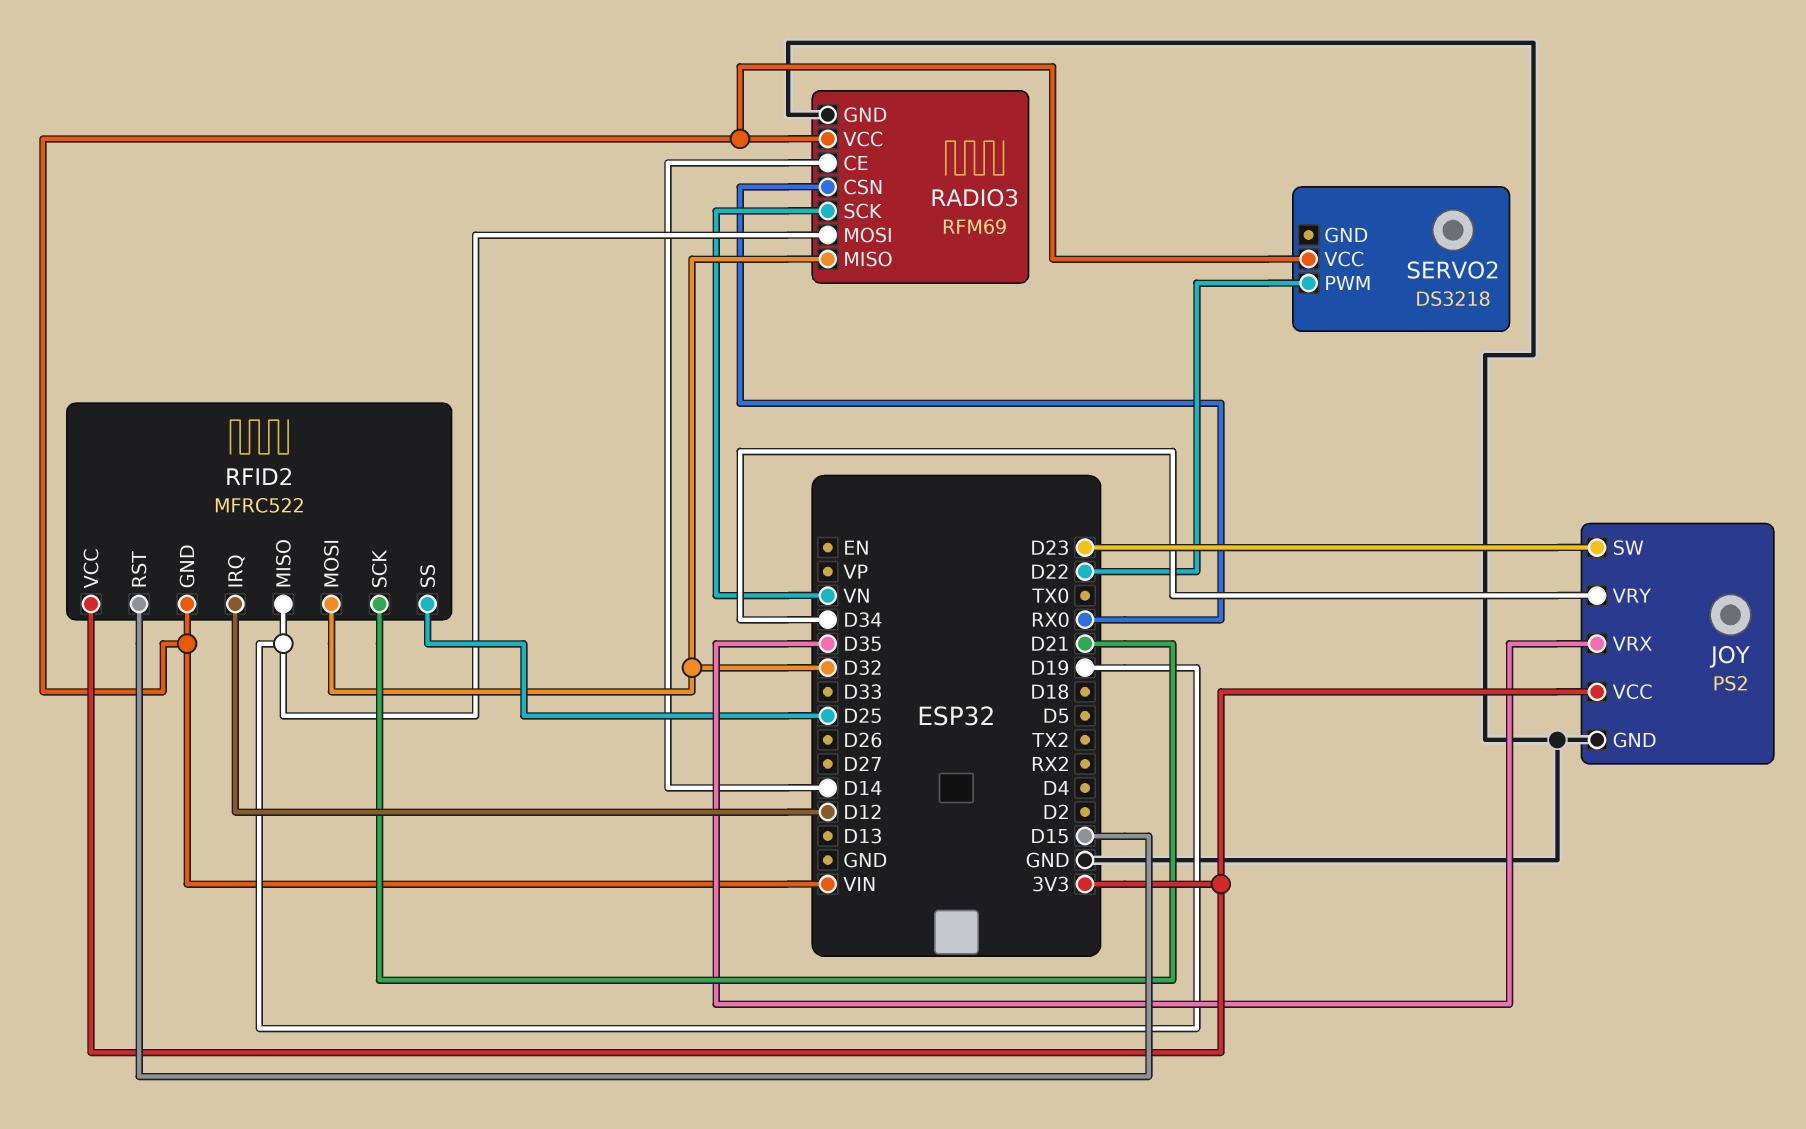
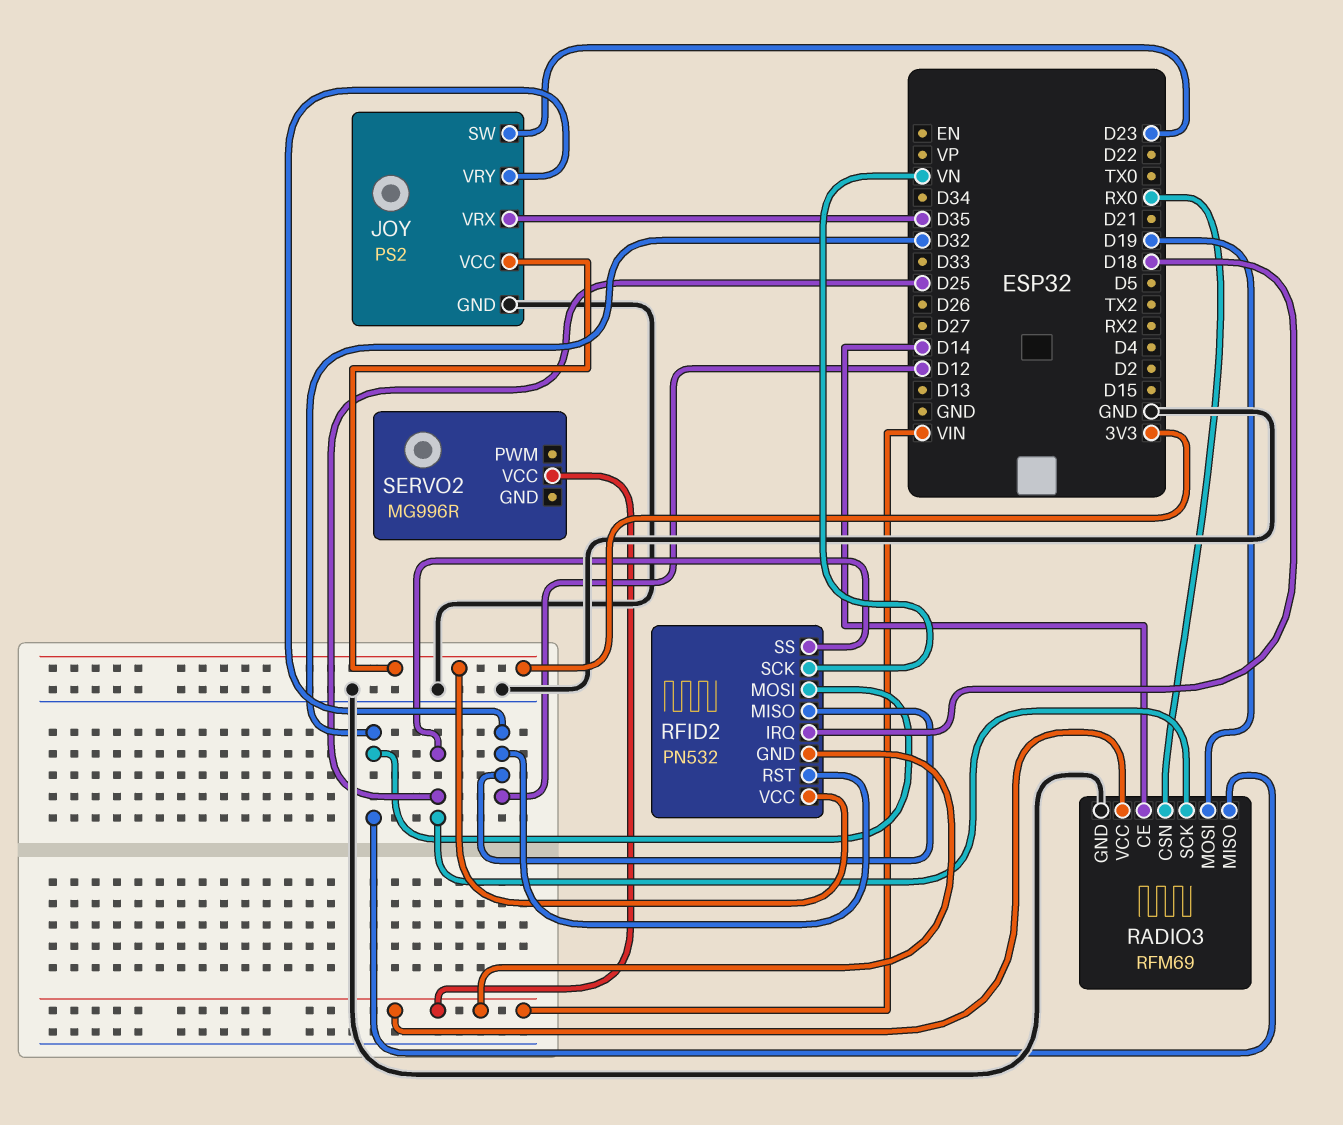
JOY pin VRY: D34 -> D12
RADIO3 pin SCK: VN -> D25
RFID2: MFRC522 -> PN532
RFID2 pin IRQ: D12 -> D18
RFID2 pin MISO: D19 -> D12
RFID2 pin RST: D15 -> D12
RFID2 pin SCK: D21 -> VN
SERVO2: DS3218 -> MG996R
SERVO2 pin PWM: D22 -> none

